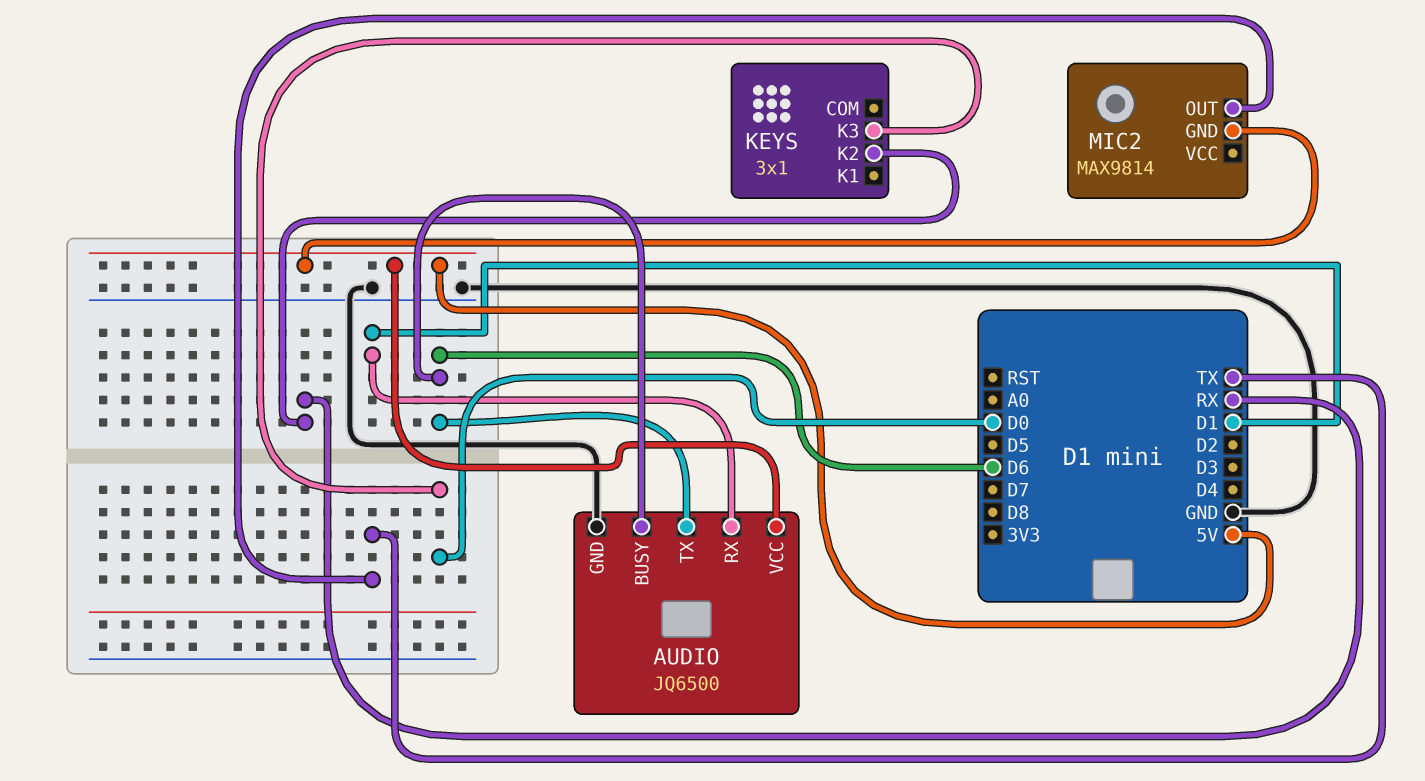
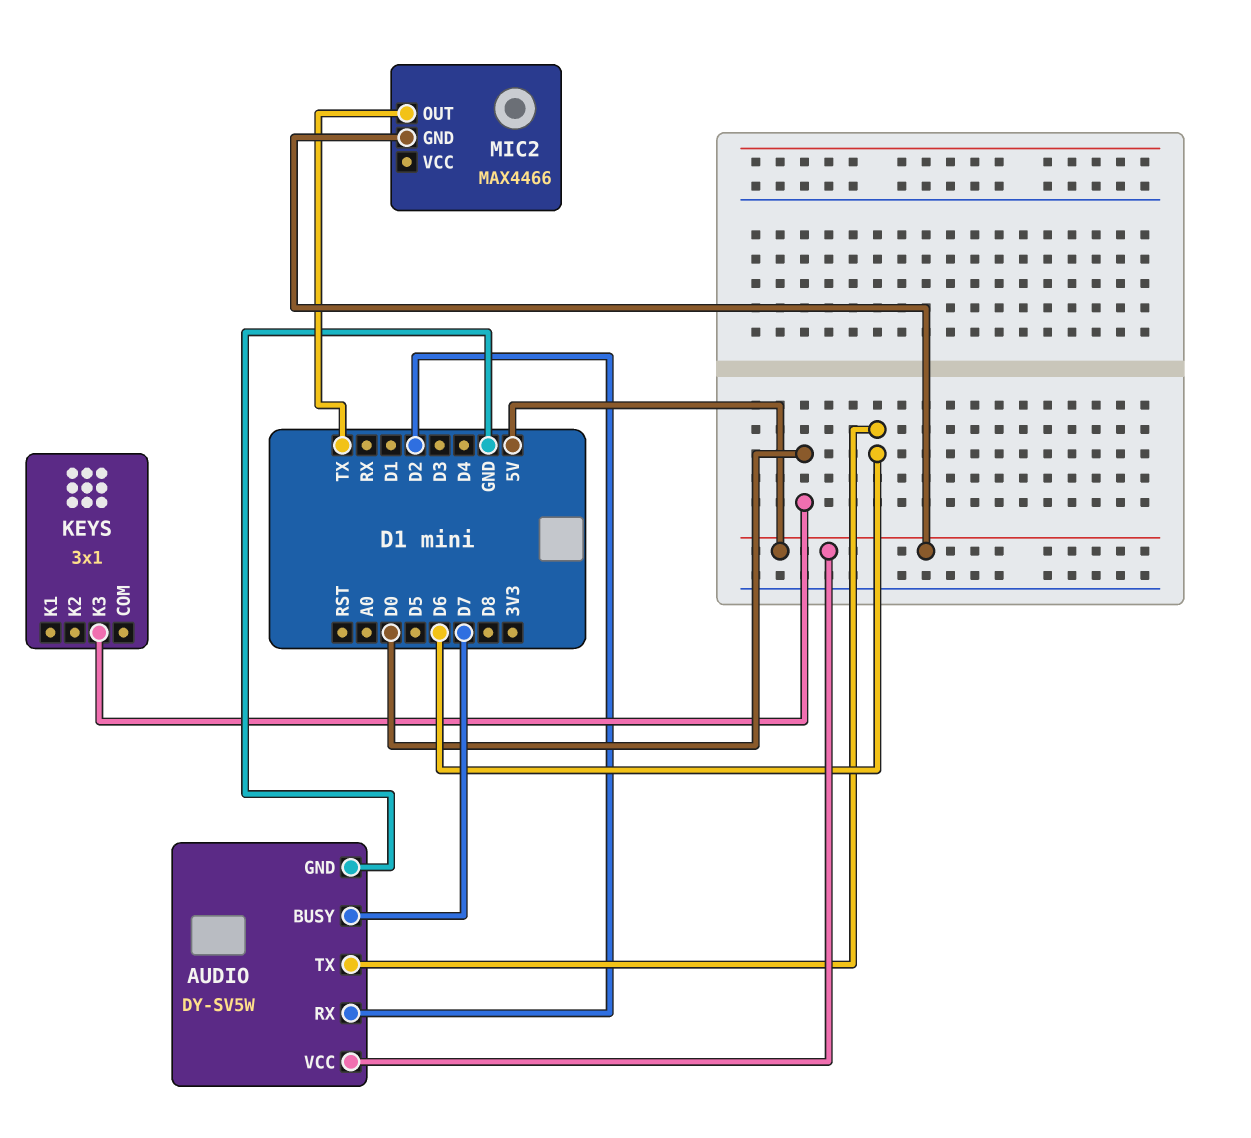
AUDIO: JQ6500 -> DY-SV5W
AUDIO pin BUSY: D6 -> D7
AUDIO pin RX: D1 -> D2
KEYS pin K2: RX -> none
MIC2: MAX9814 -> MAX4466

